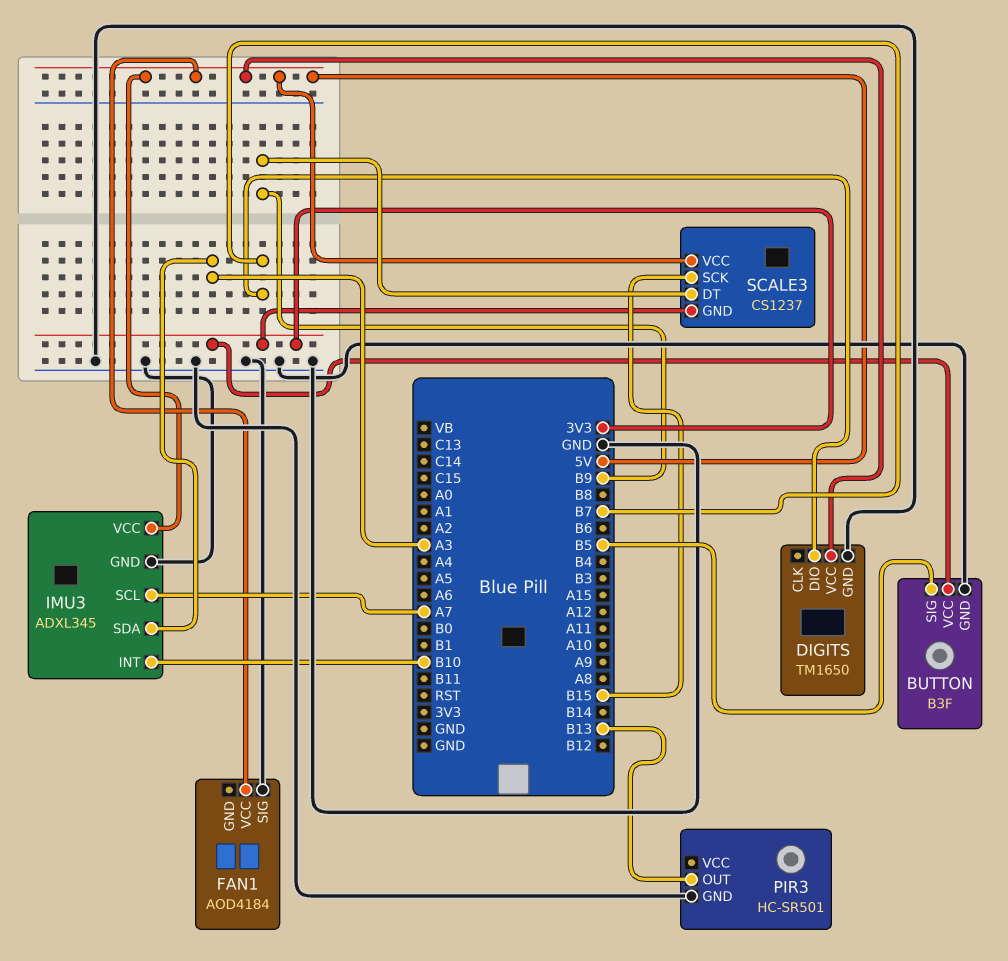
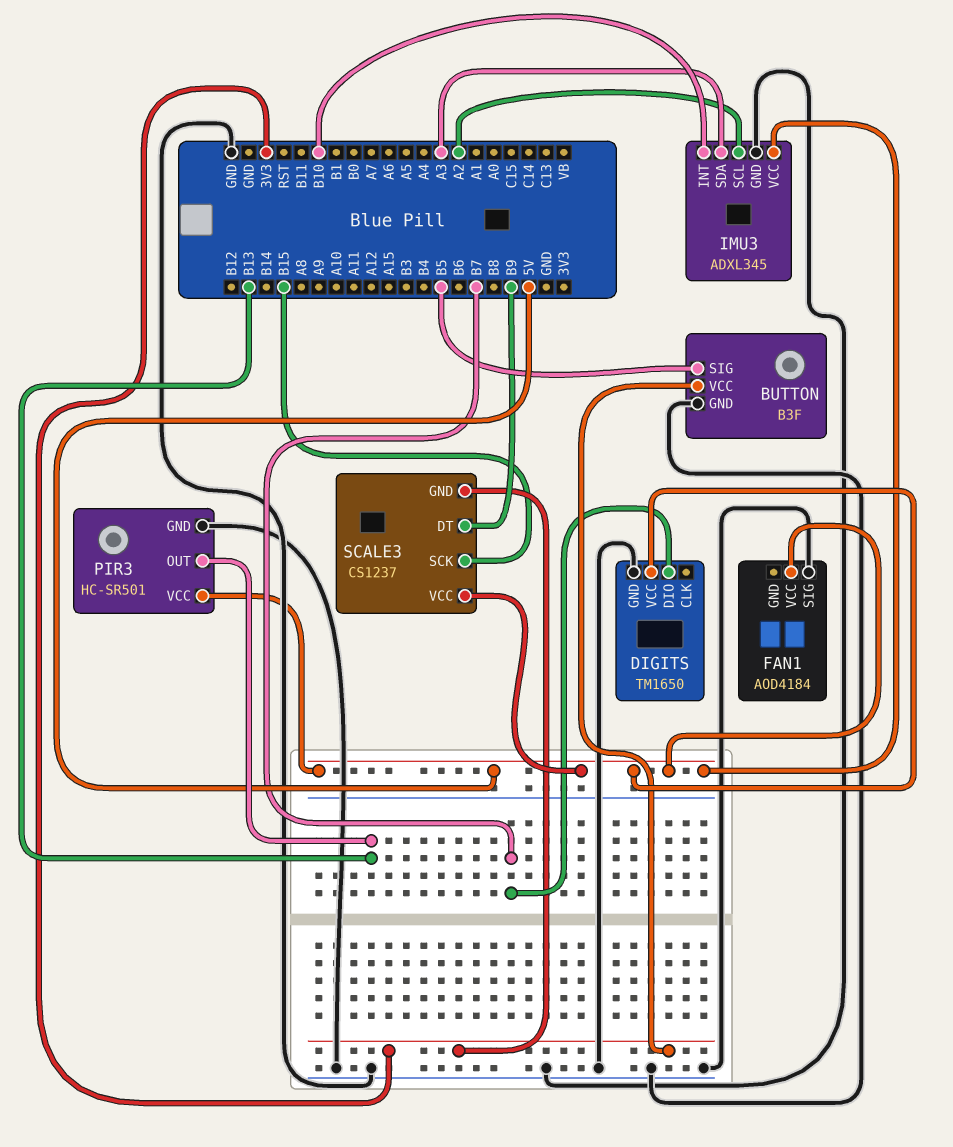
IMU3 pin SCL: A7 -> A2
PIR3 pin VCC: none -> 5V

